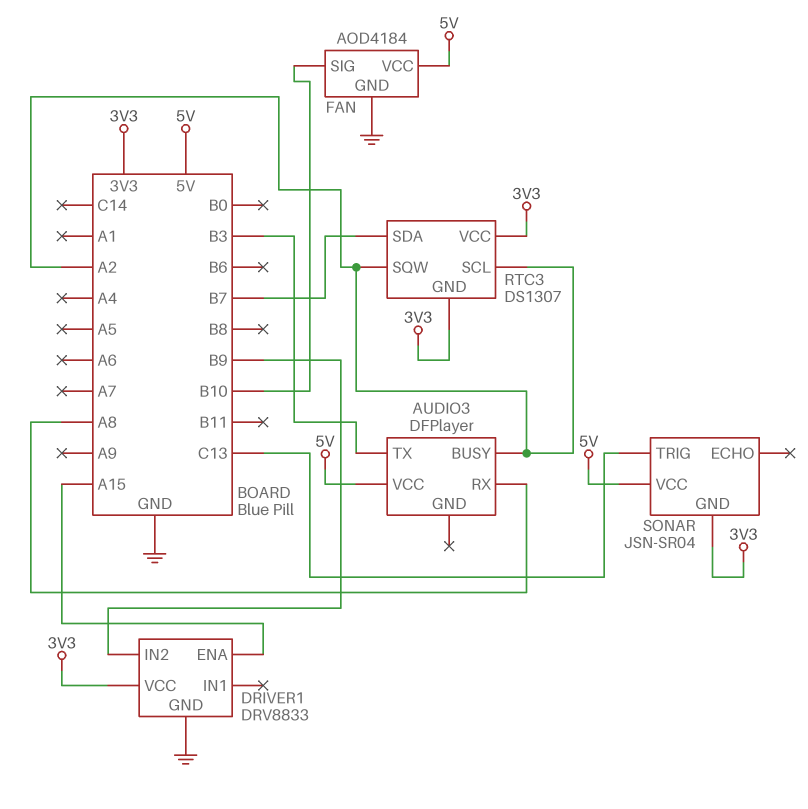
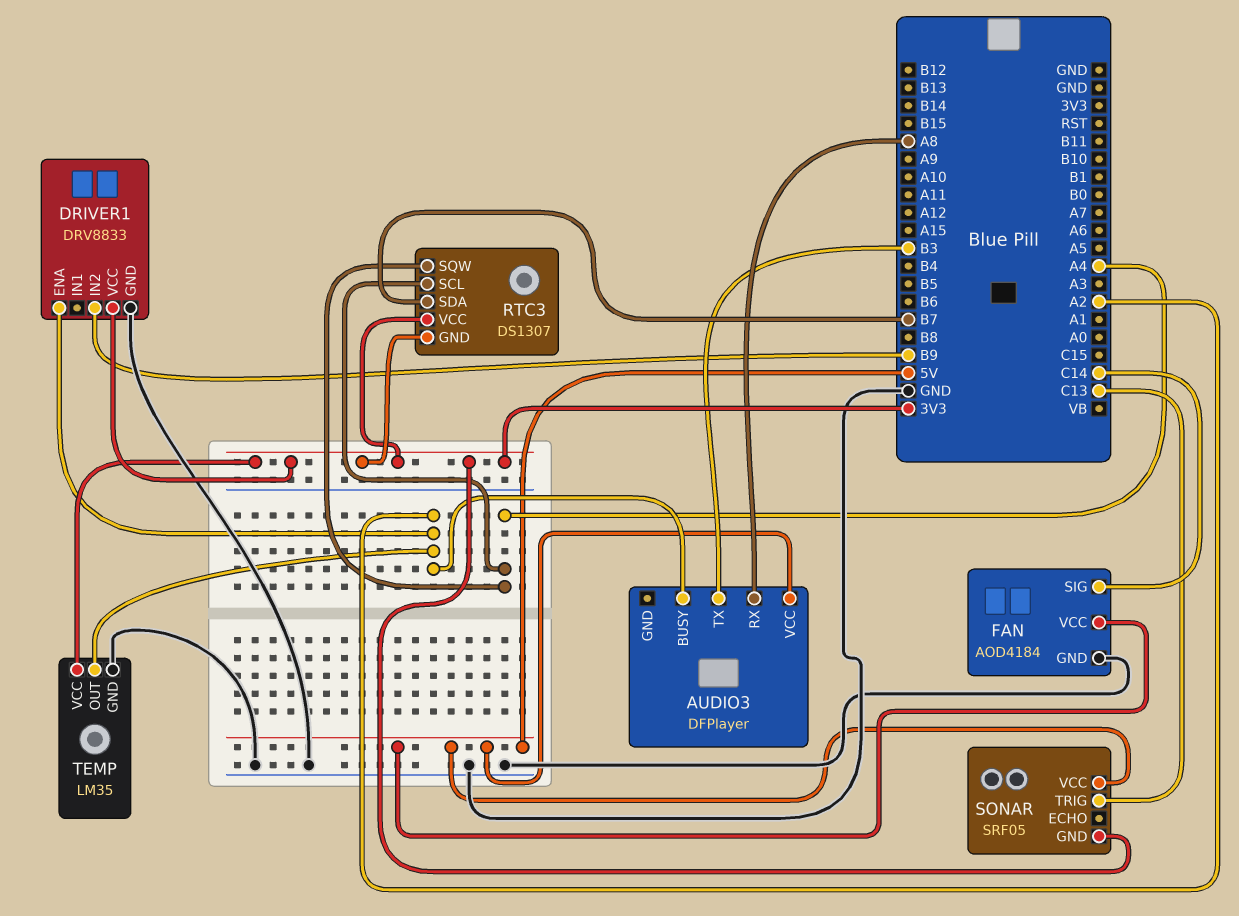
DRIVER1 pin ENA: A15 -> A2
FAN pin SIG: B10 -> C14
RTC3 pin SCL: A2 -> A4
RTC3 pin SQW: A2 -> A4
SONAR: JSN-SR04 -> SRF05
TEMP: none -> LM35
TEMP pin GND: none -> GND
TEMP pin OUT: none -> A2
TEMP pin VCC: none -> 3V3

